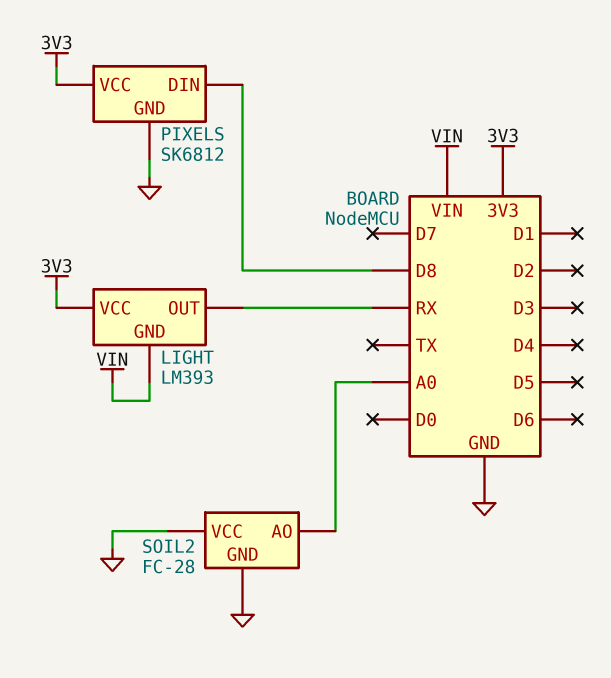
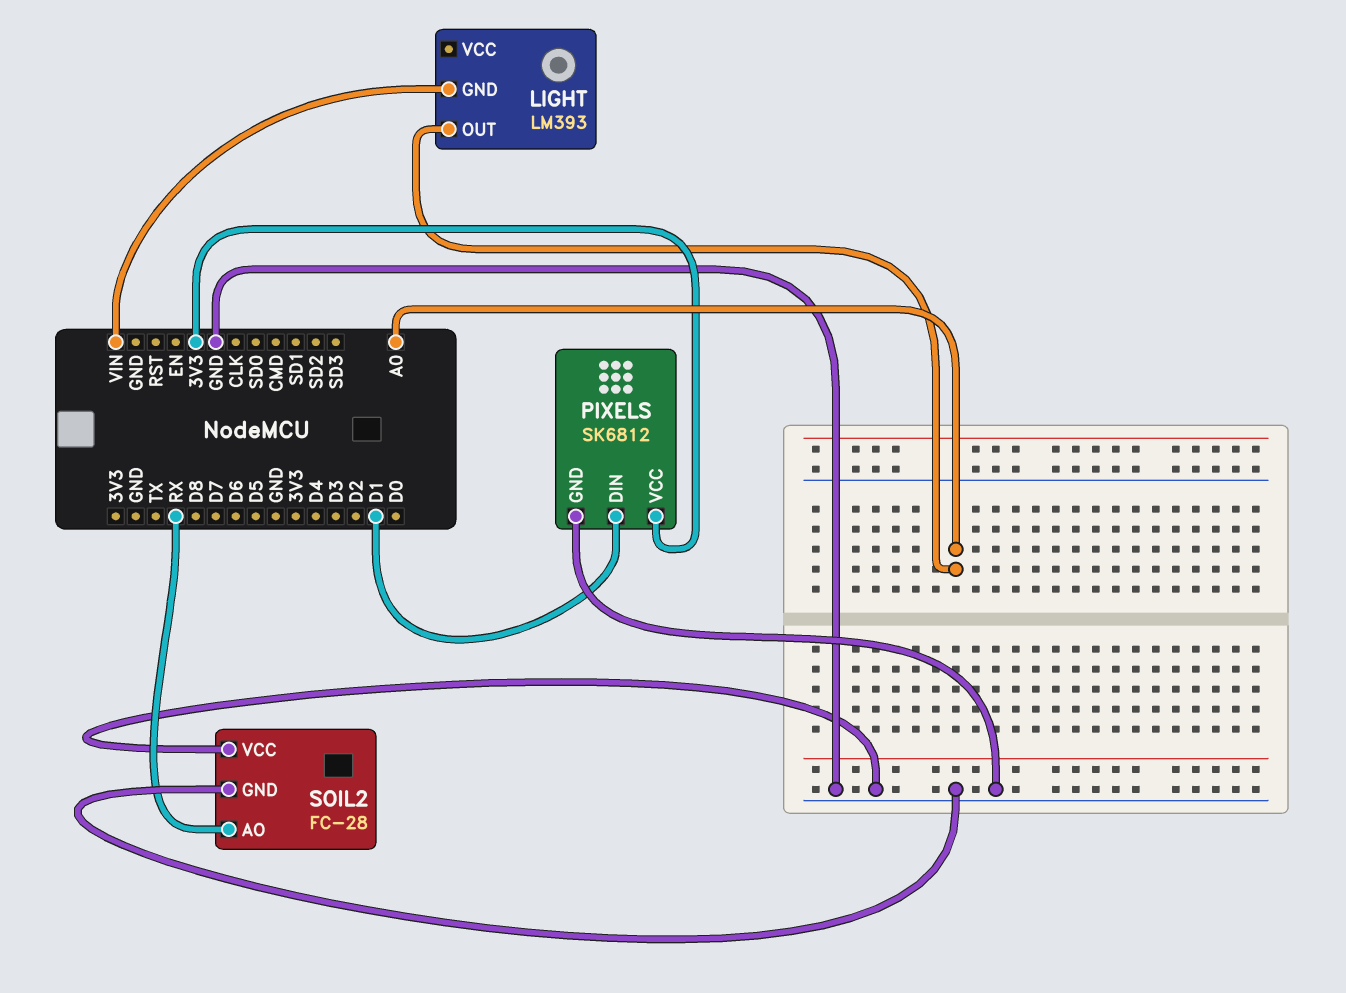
LIGHT pin OUT: RX -> A0
LIGHT pin VCC: 3V3 -> none
PIXELS pin DIN: D8 -> D1
SOIL2 pin AO: A0 -> RX

